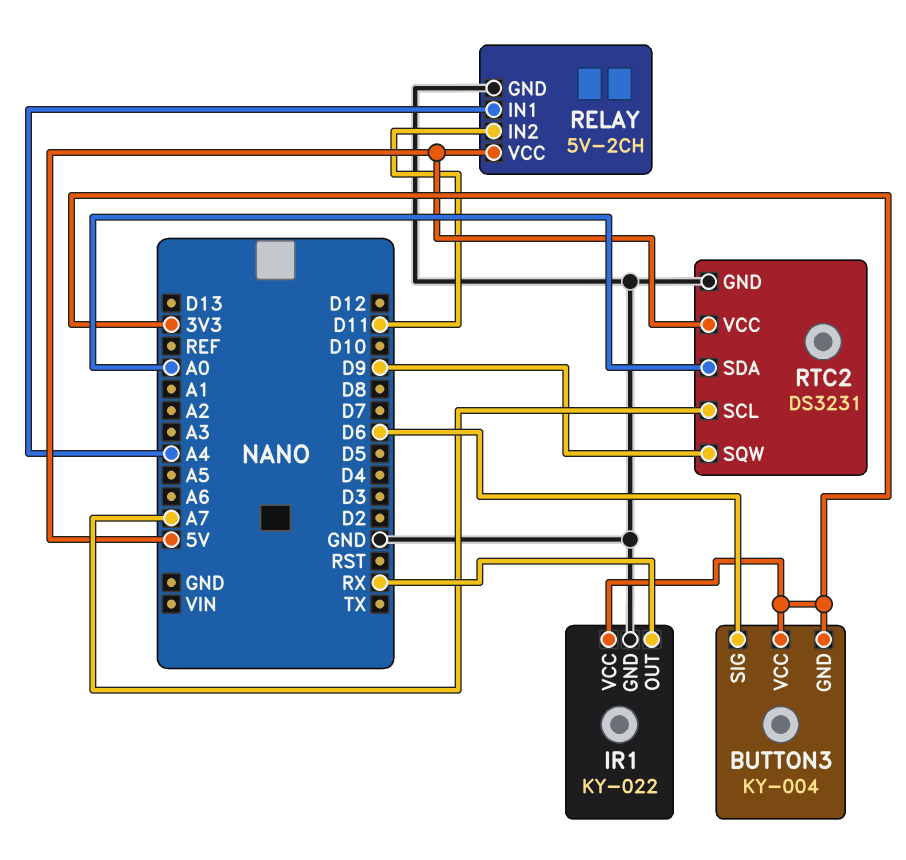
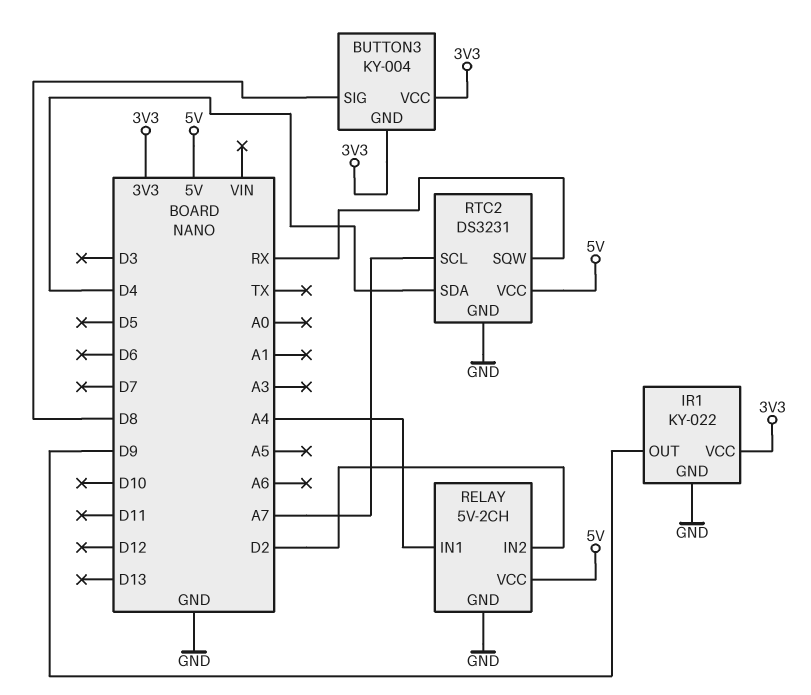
BUTTON3 pin SIG: D6 -> D8
IR1 pin OUT: RX -> D9
RELAY pin IN2: D11 -> D2
RTC2 pin SDA: A0 -> D4
RTC2 pin SQW: D9 -> RX

